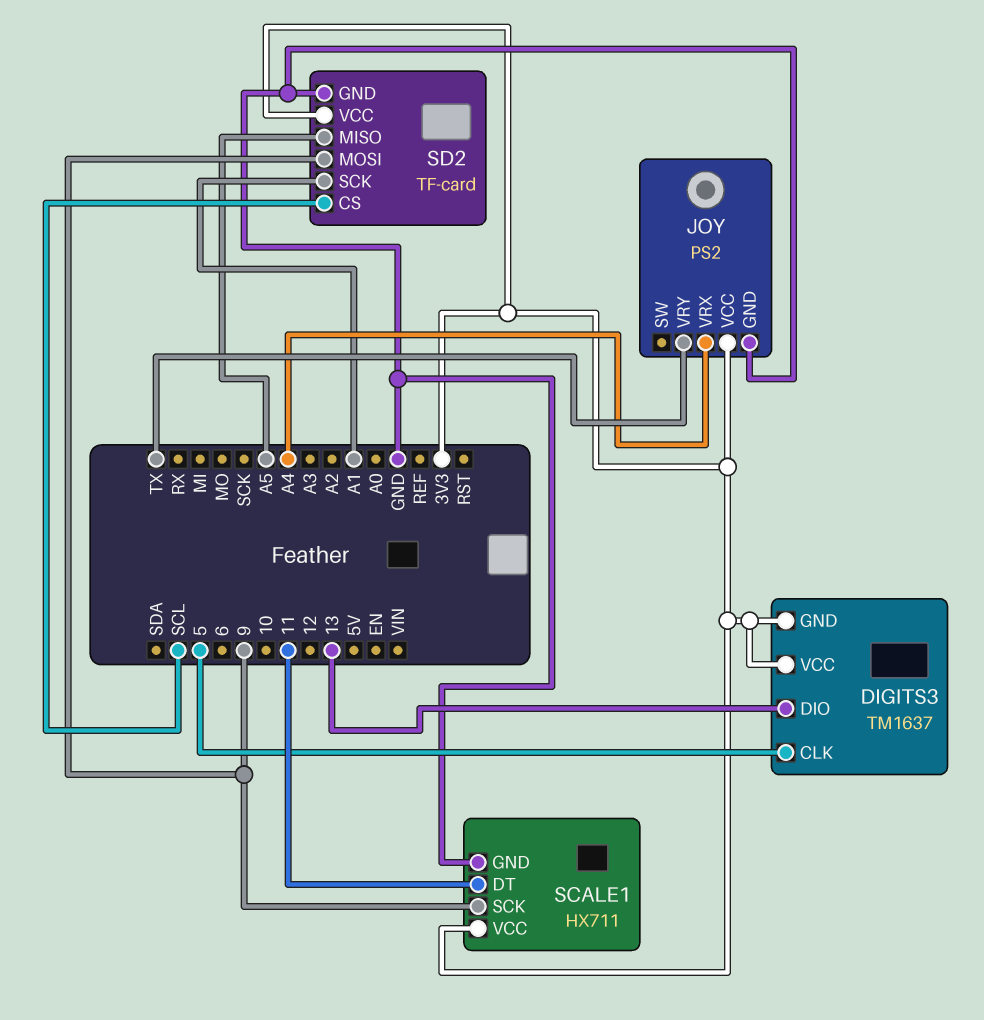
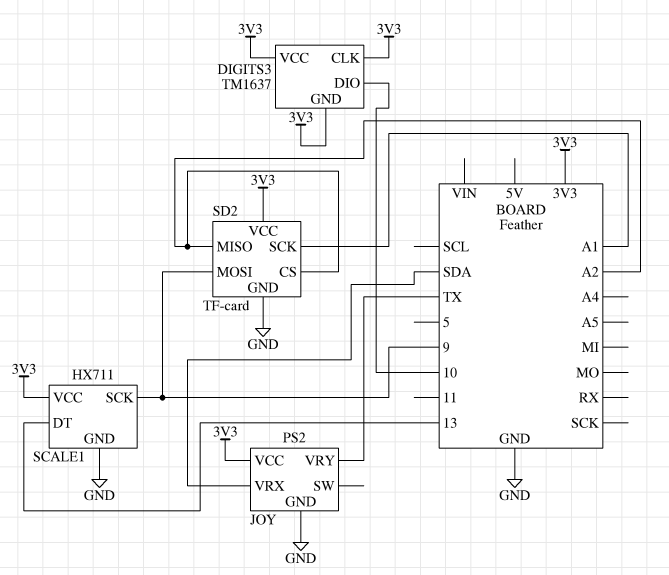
DIGITS3 pin CLK: 5 -> 3V3
DIGITS3 pin DIO: 13 -> 10
JOY pin VRX: A4 -> SDA
SCALE1 pin DT: 11 -> 13
SD2 pin CS: SCL -> A2
SD2 pin MISO: A5 -> A2

